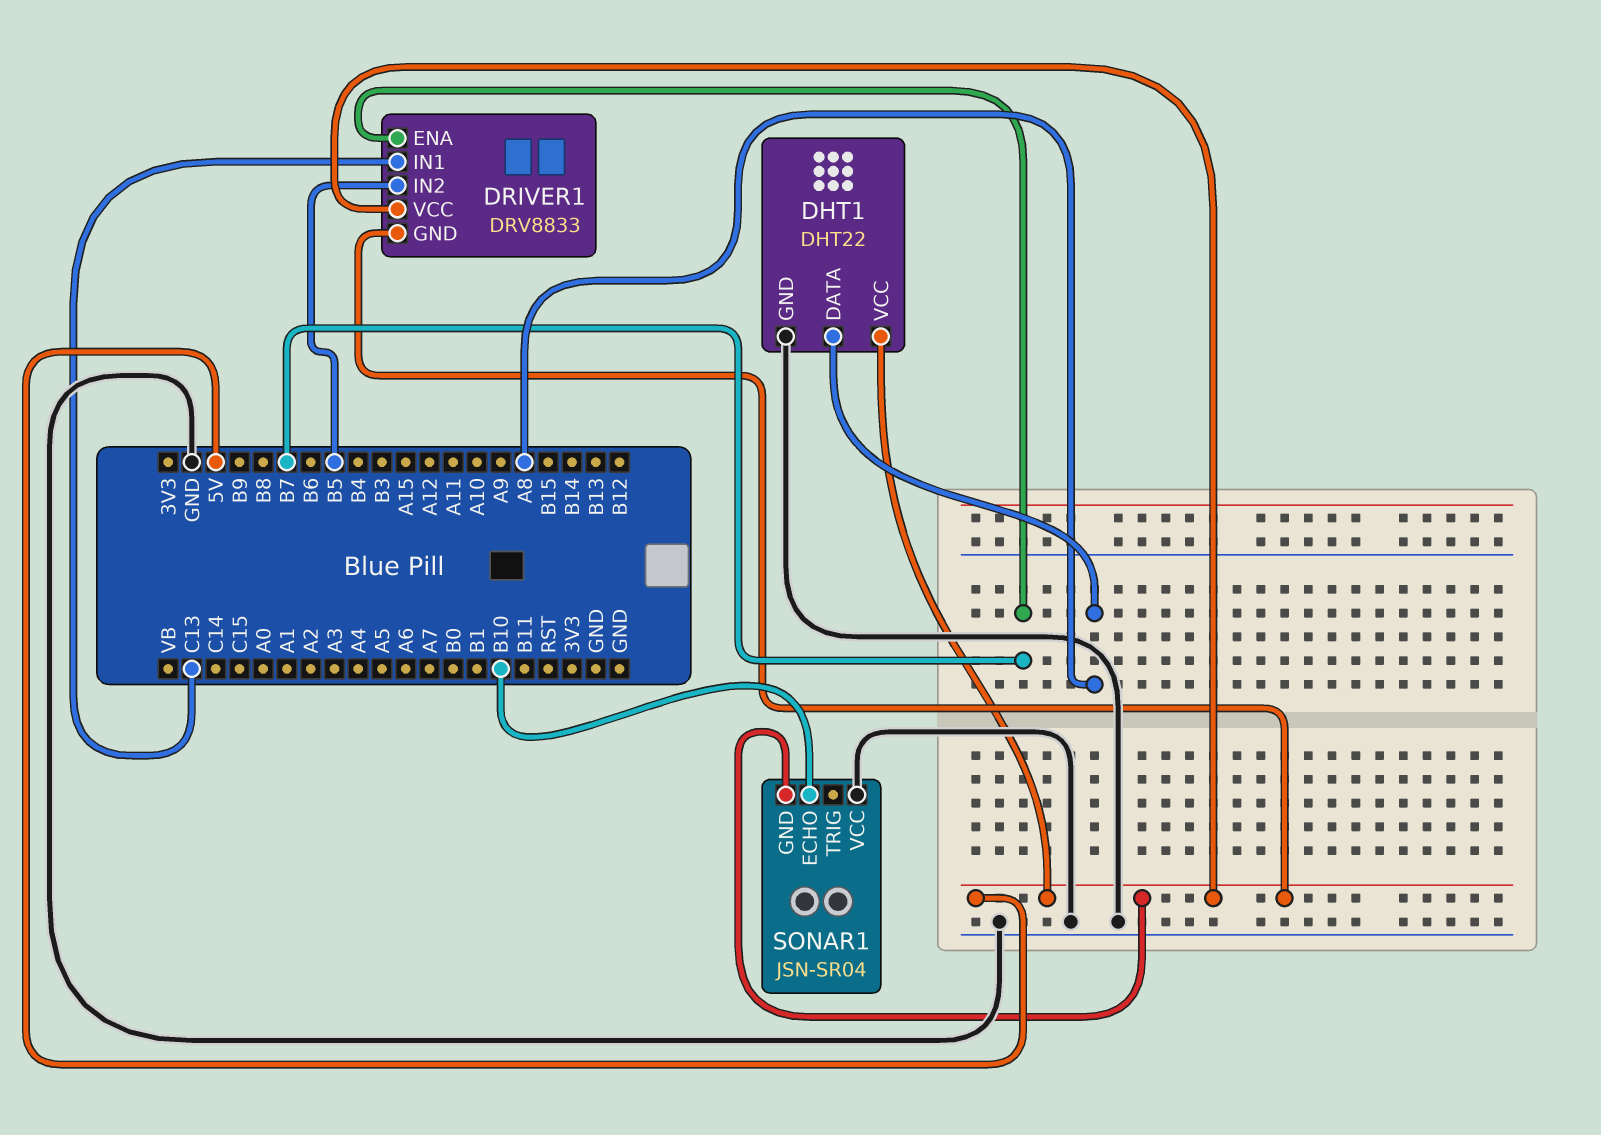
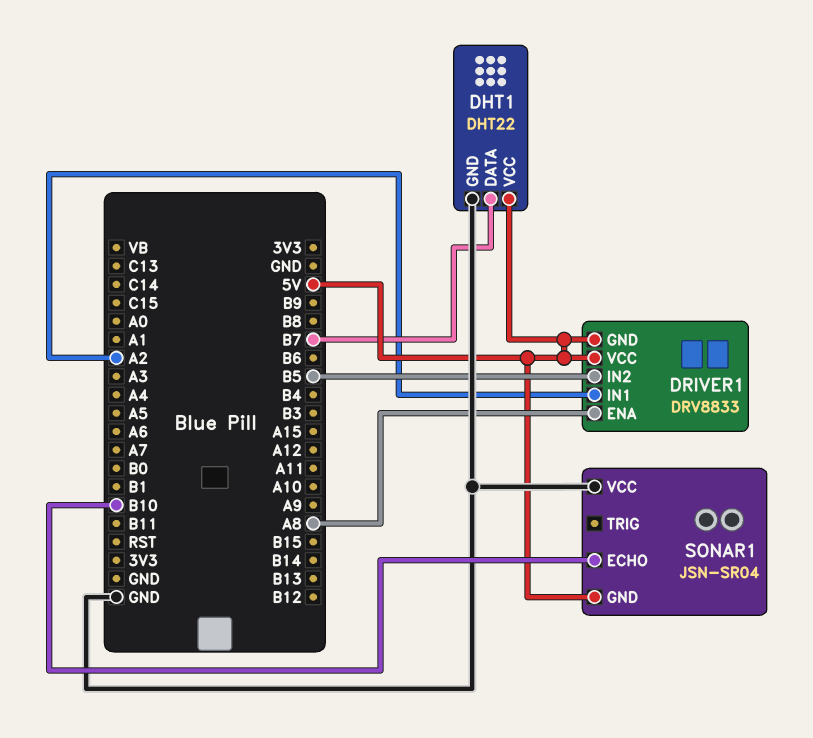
DHT1 pin DATA: A8 -> B7
DRIVER1 pin ENA: B7 -> A8
DRIVER1 pin IN1: C13 -> A2

